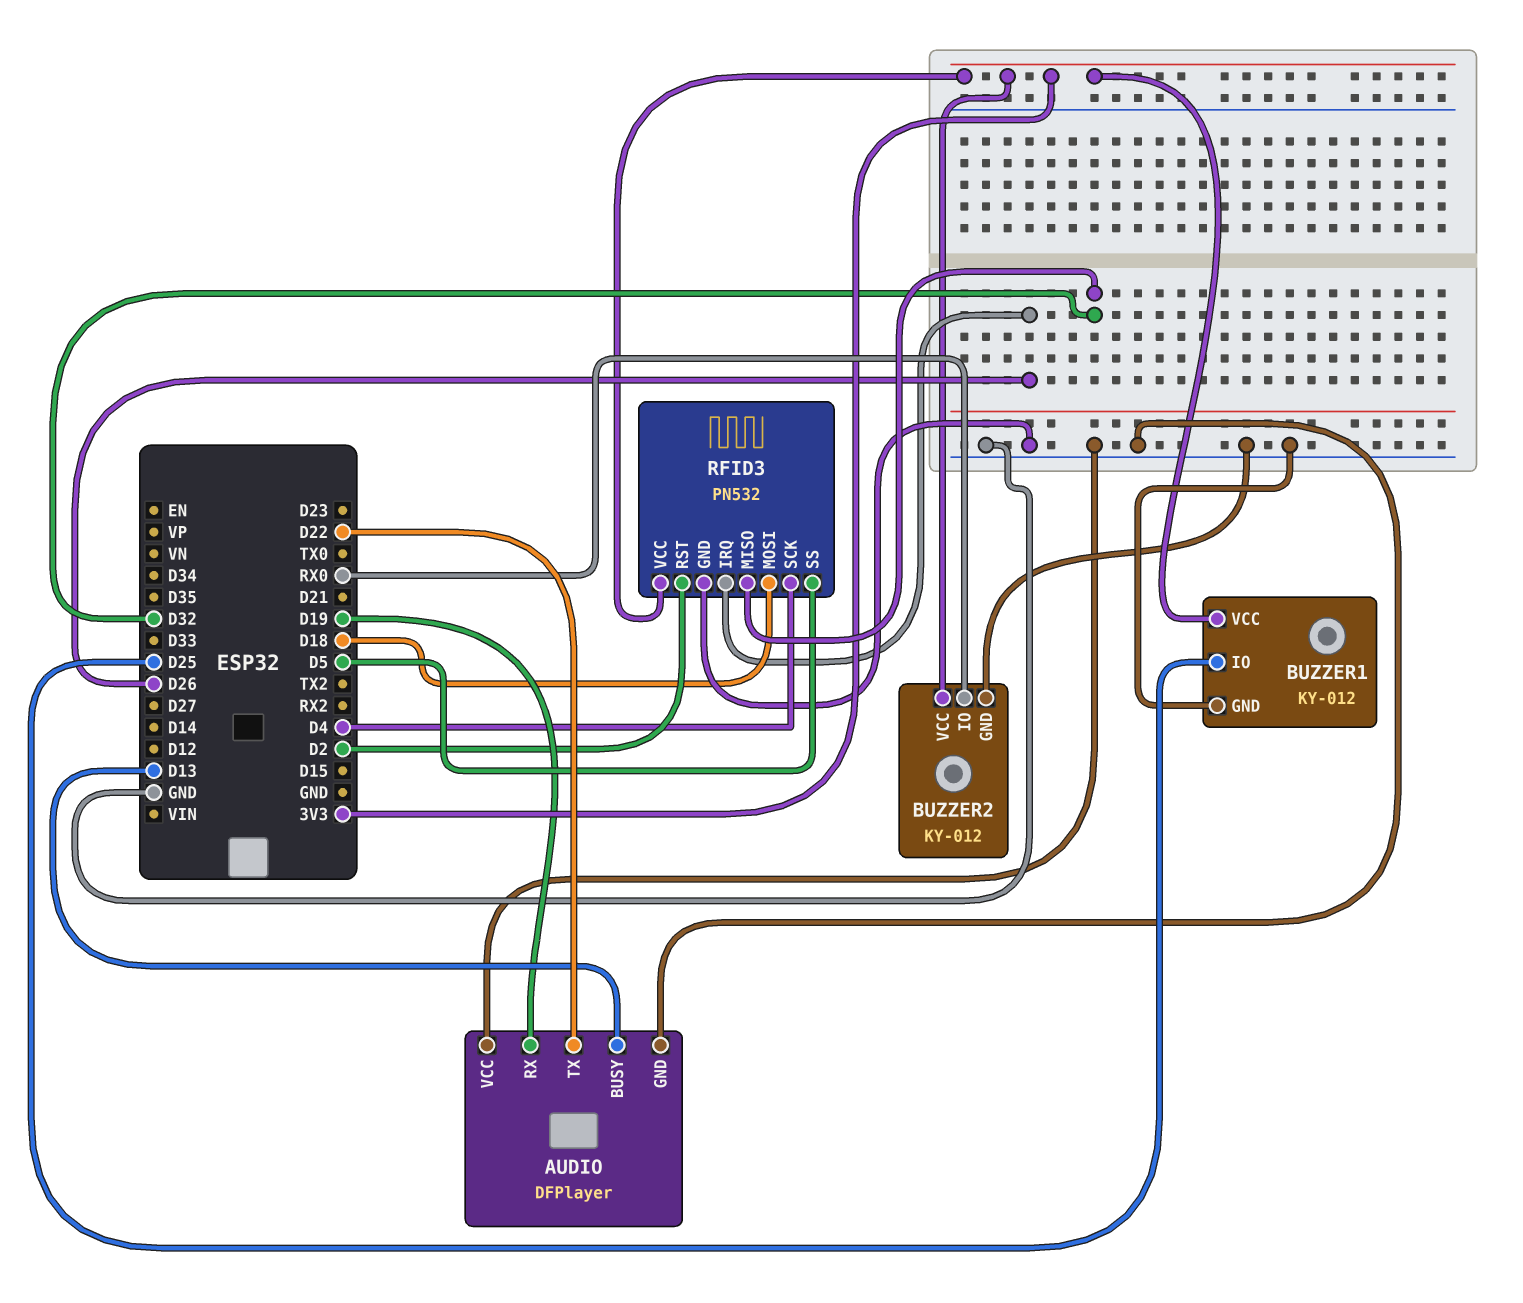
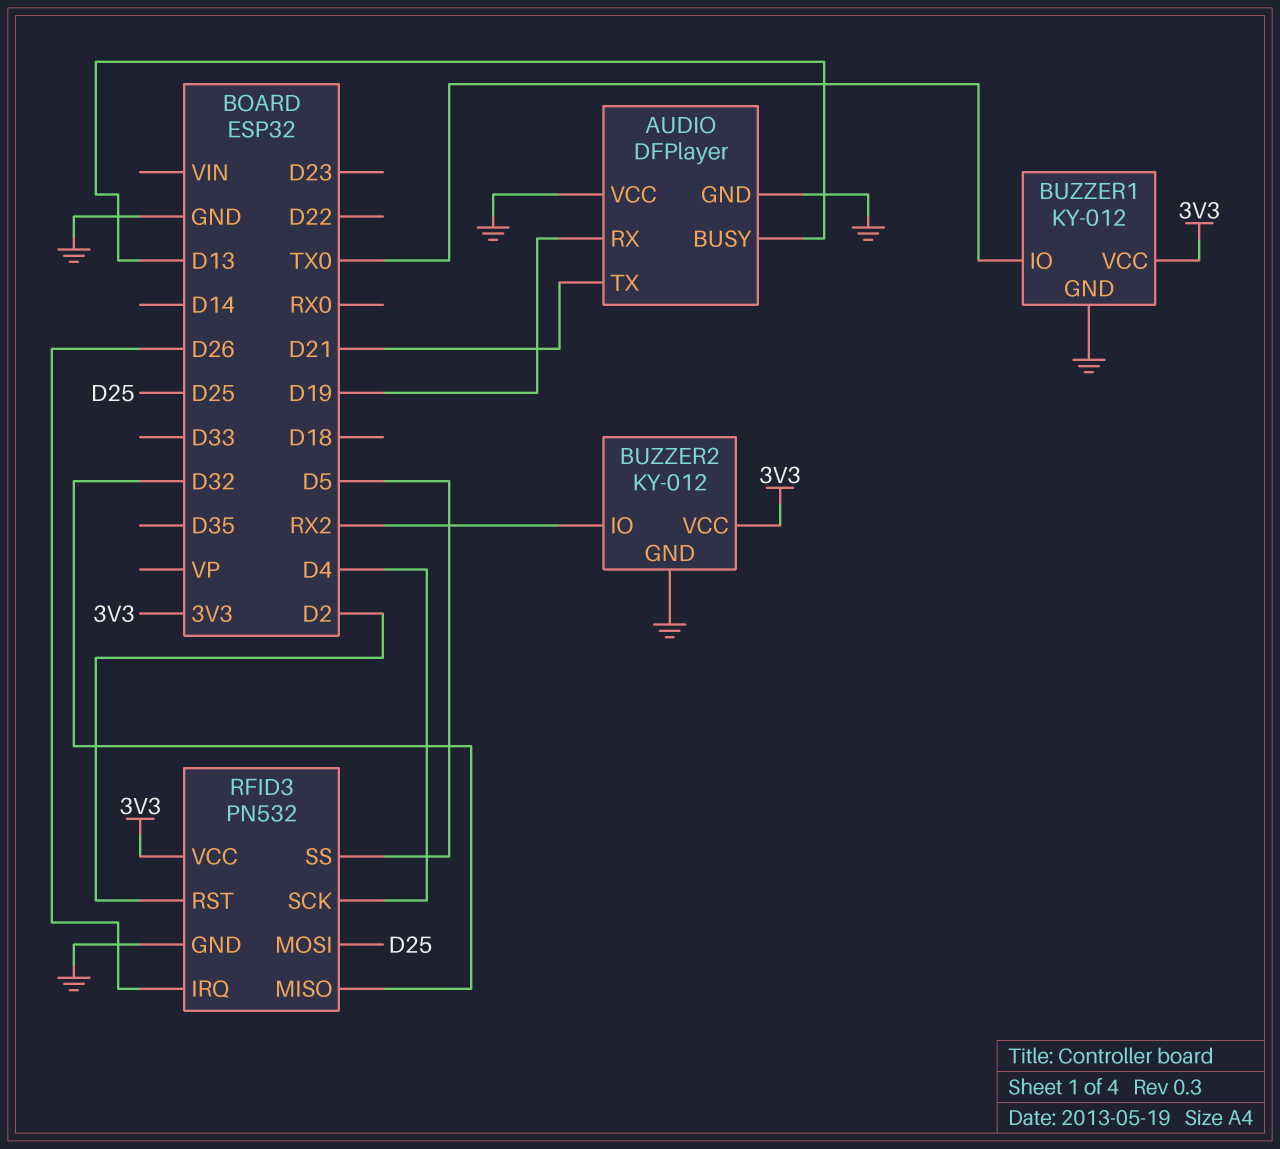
AUDIO pin TX: D22 -> D21
BUZZER1 pin IO: D25 -> TX0
BUZZER2 pin IO: RX0 -> RX2
RFID3 pin MOSI: D18 -> D25

